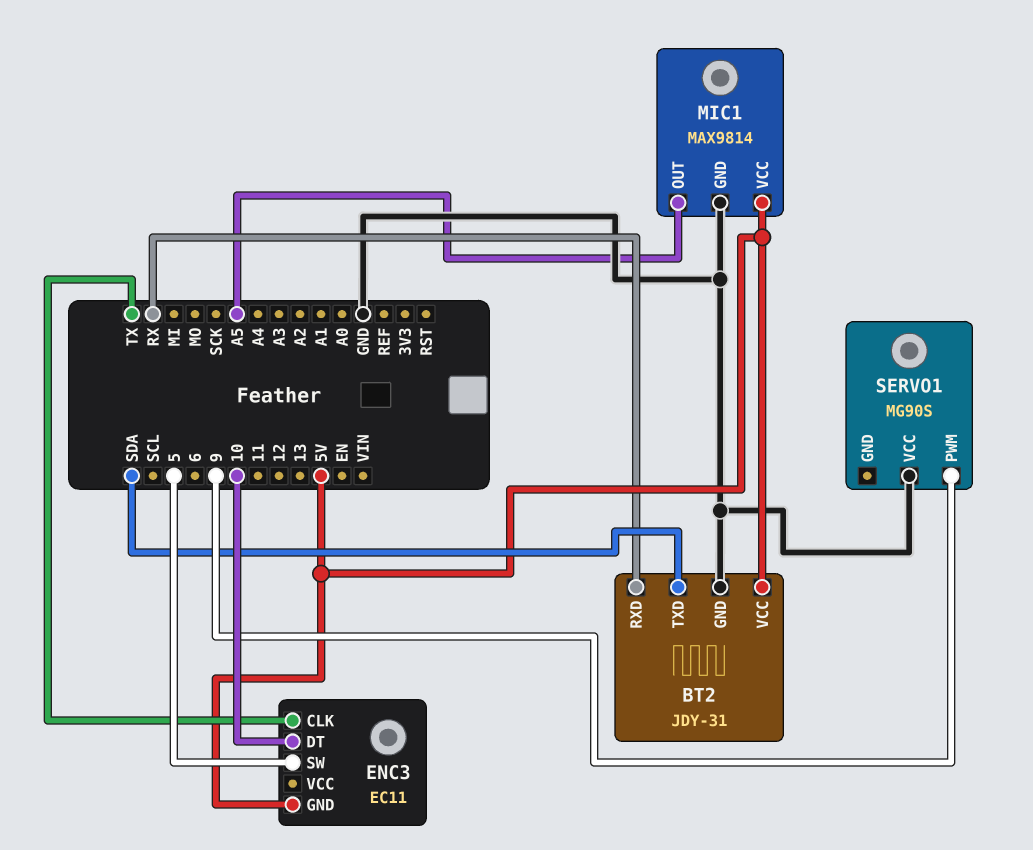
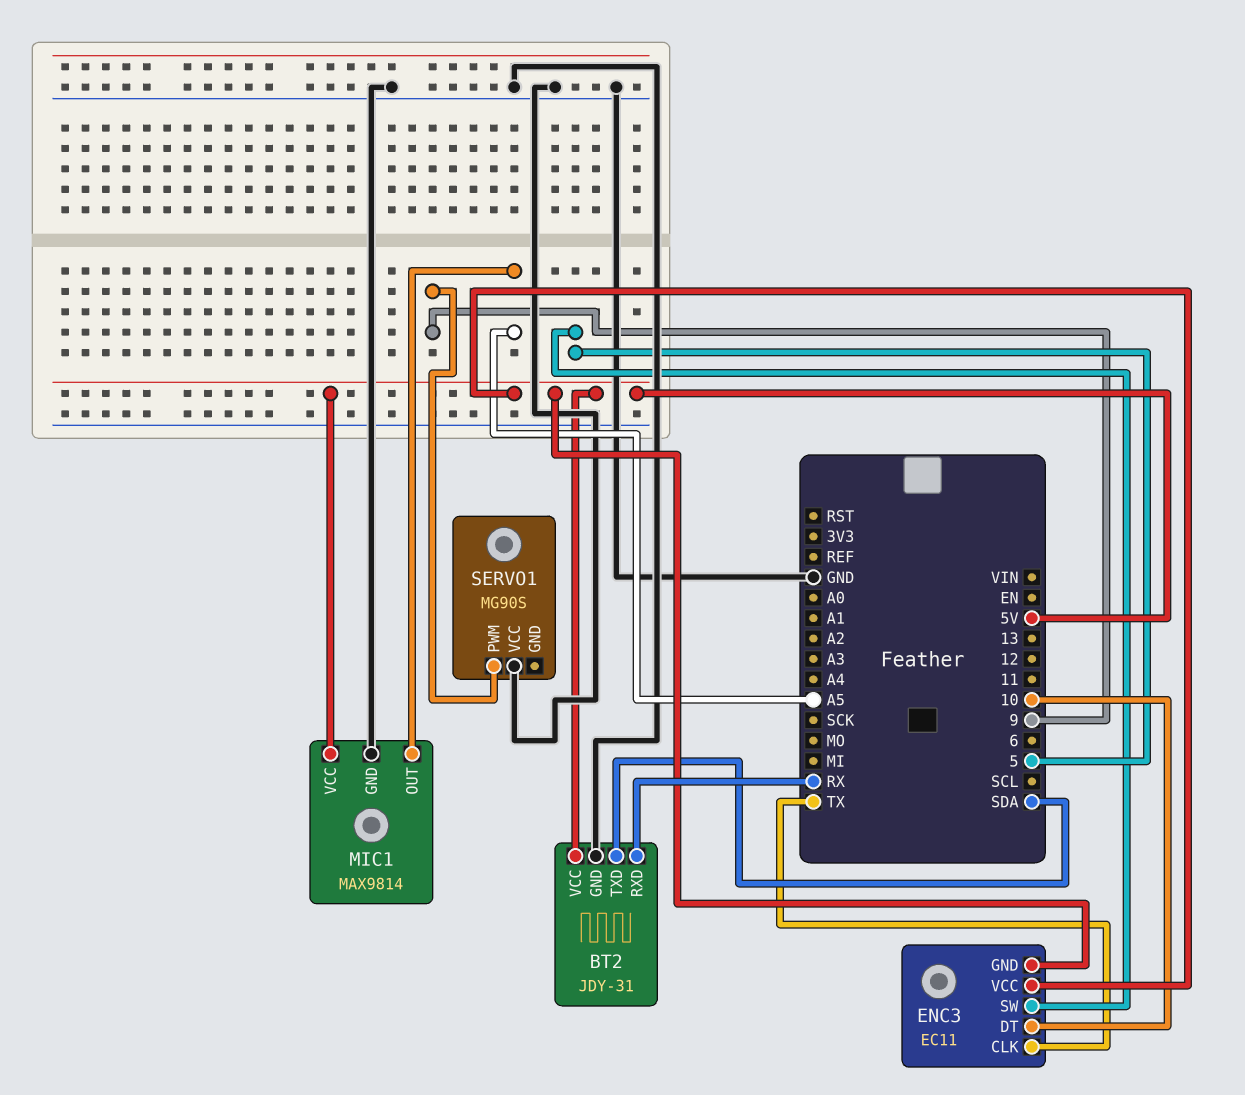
ENC3 pin VCC: none -> 5V

